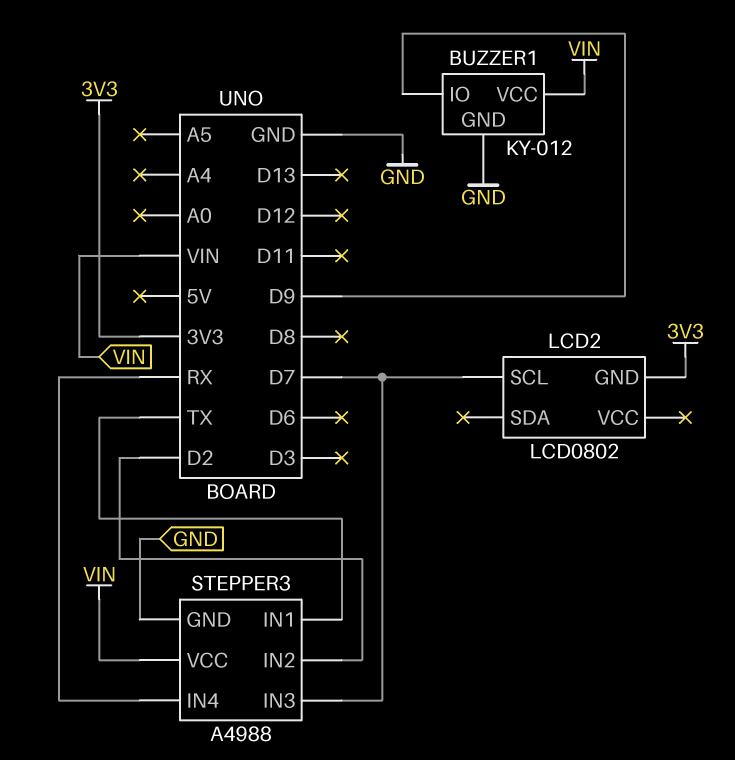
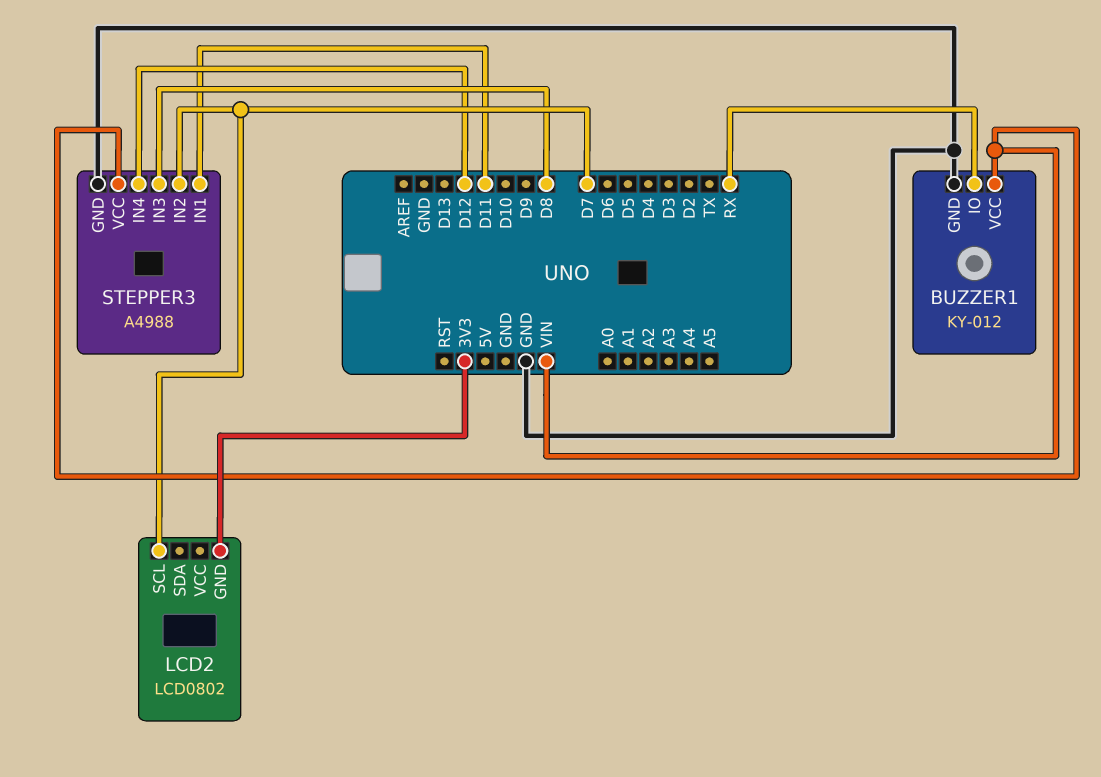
BUZZER1 pin IO: D9 -> RX
STEPPER3 pin IN1: TX -> D11
STEPPER3 pin IN2: D2 -> D7
STEPPER3 pin IN3: D7 -> D8
STEPPER3 pin IN4: RX -> D12

